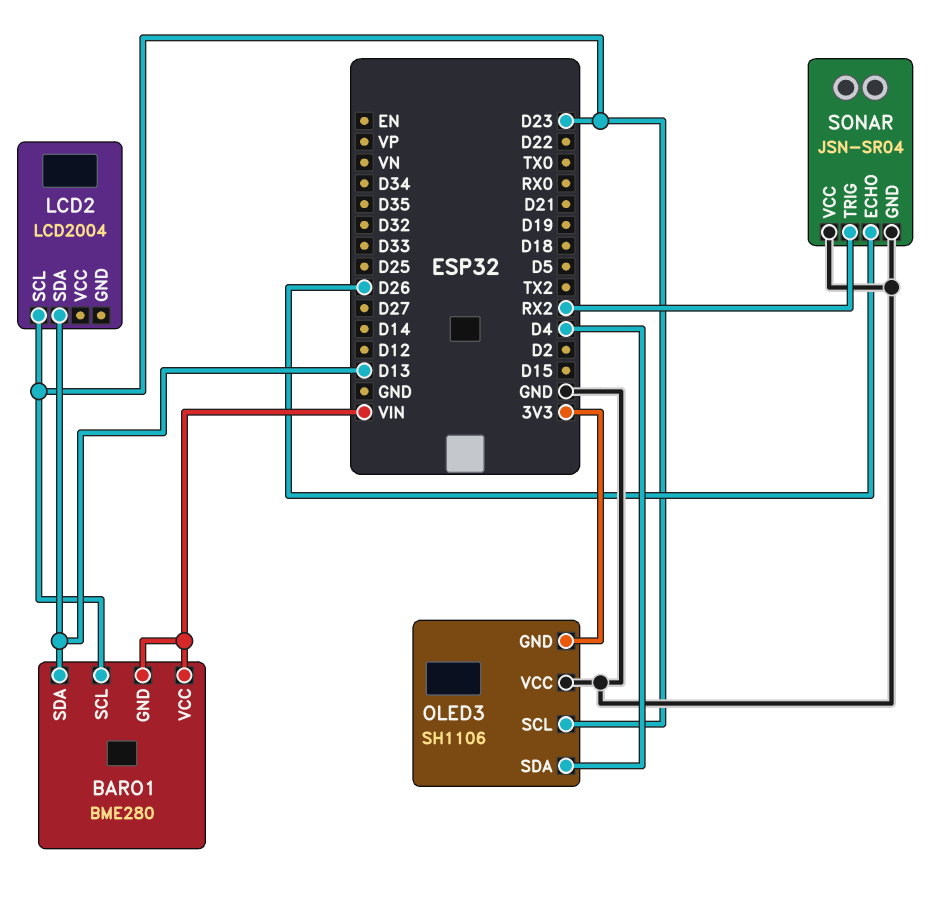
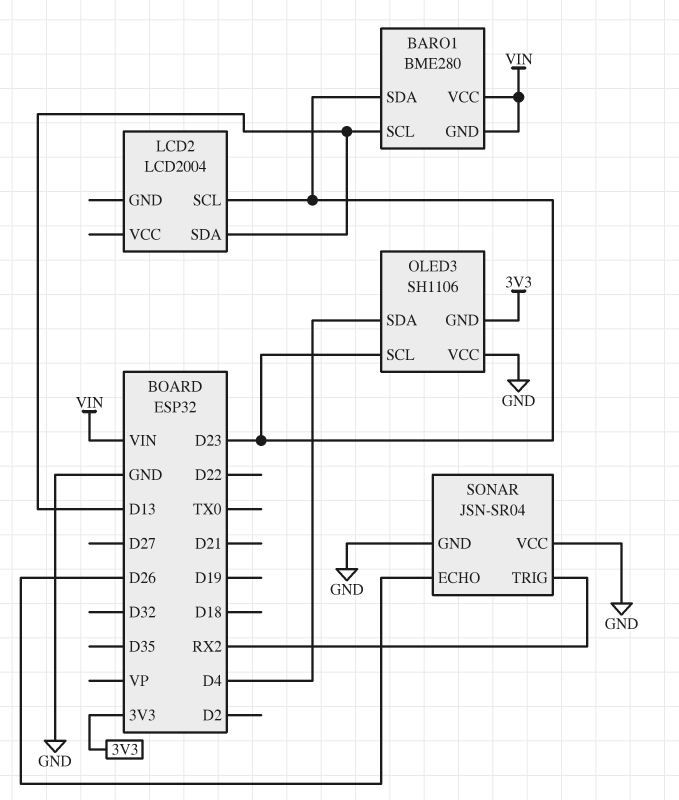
BARO1 pin SCL: D23 -> D13
BARO1 pin SDA: D13 -> D23

